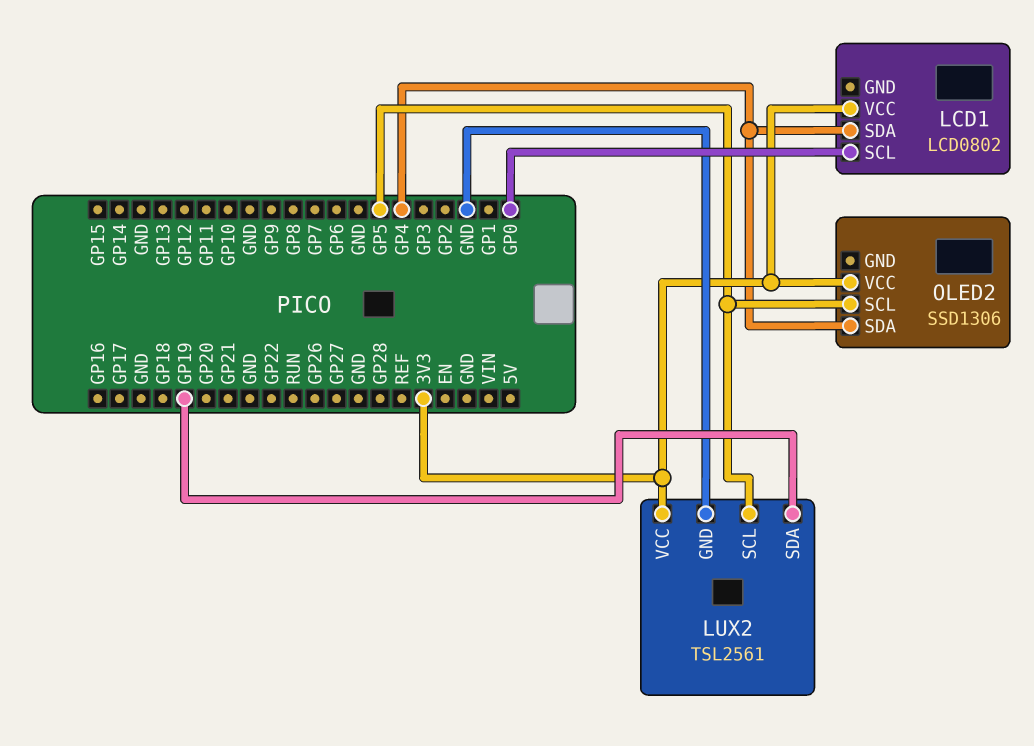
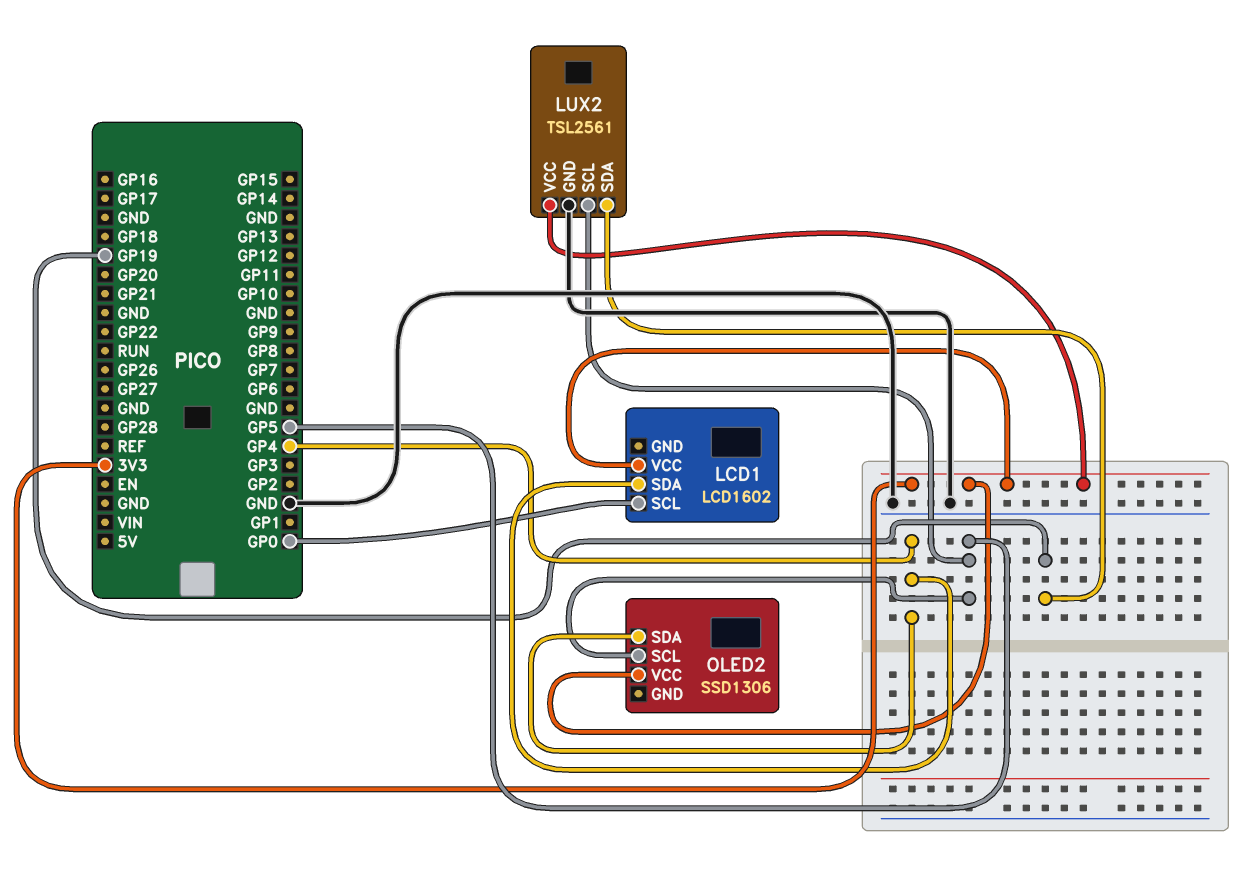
LCD1: LCD0802 -> LCD1602

